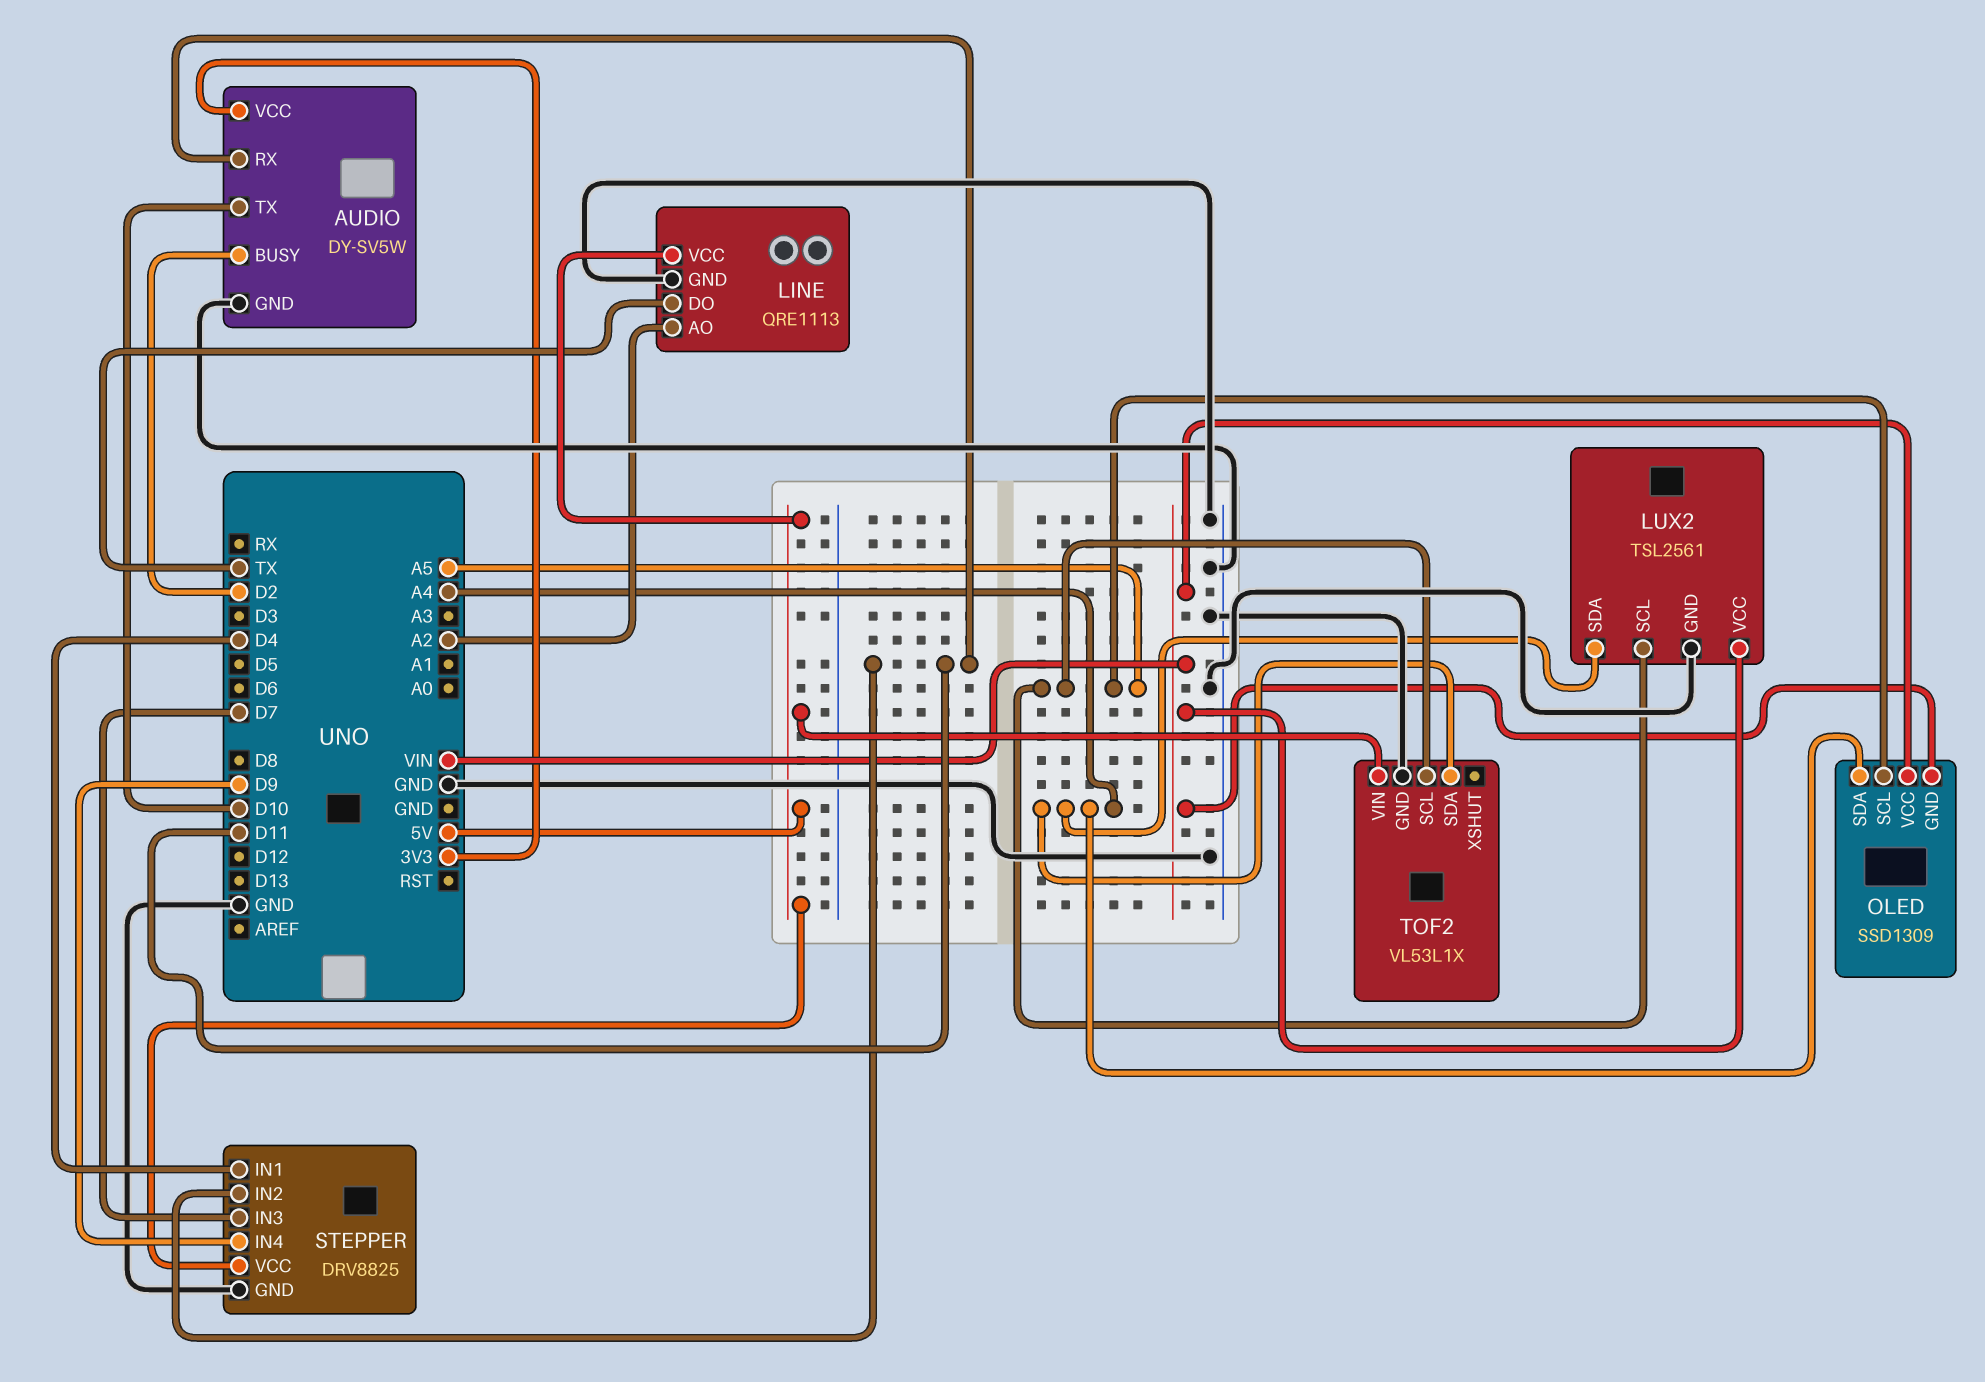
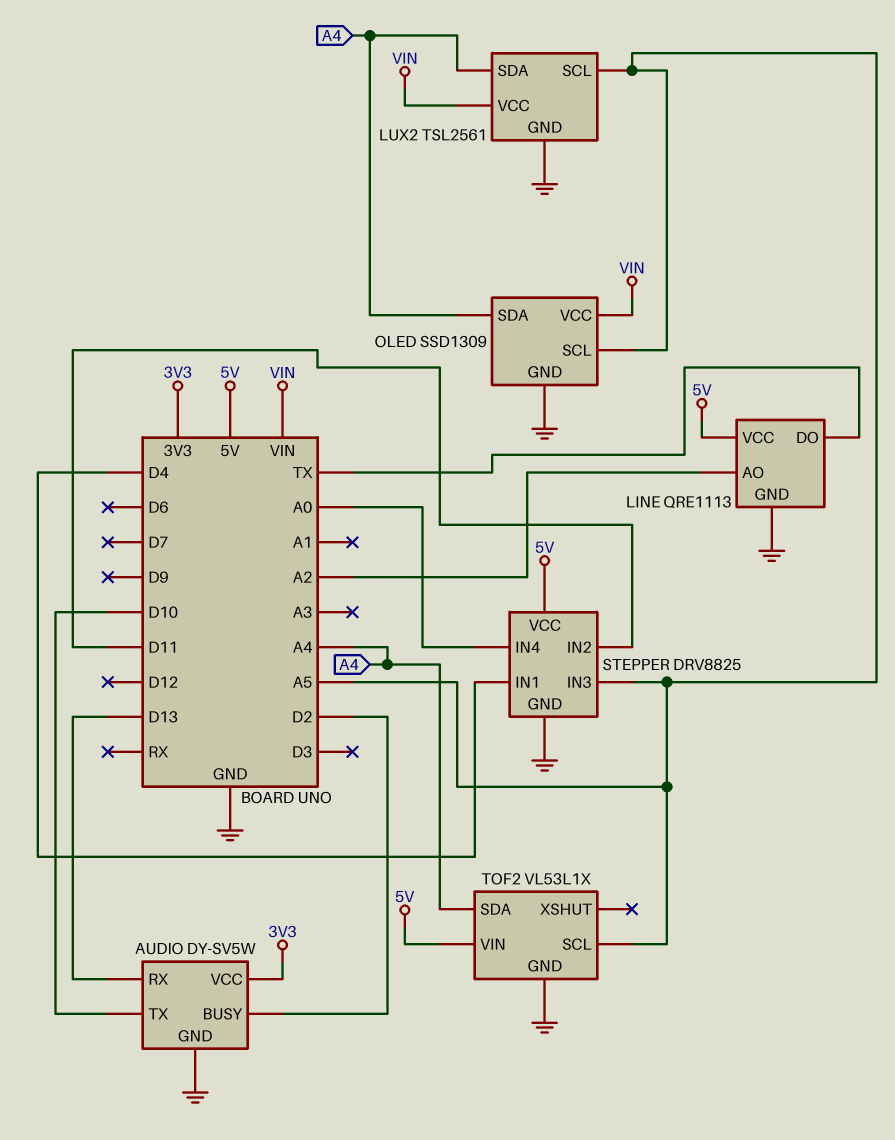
AUDIO pin RX: D11 -> D13
OLED pin GND: VIN -> GND
STEPPER pin IN3: D7 -> A5
STEPPER pin IN4: D9 -> A0

